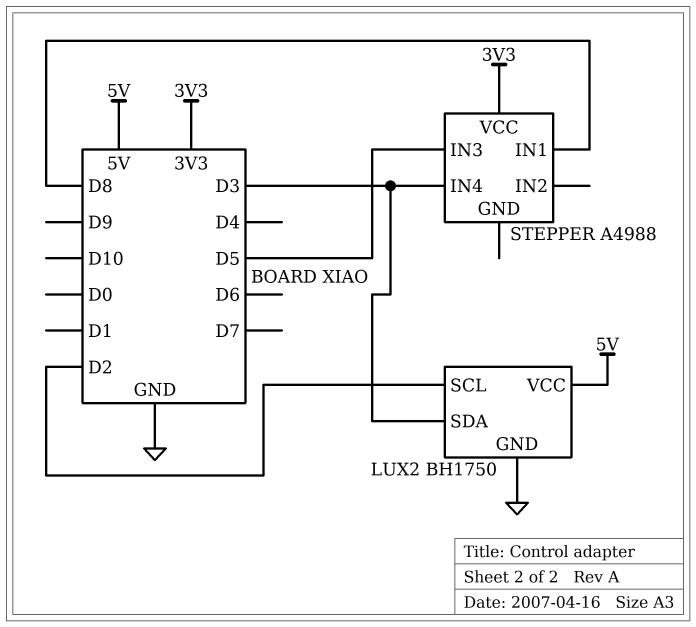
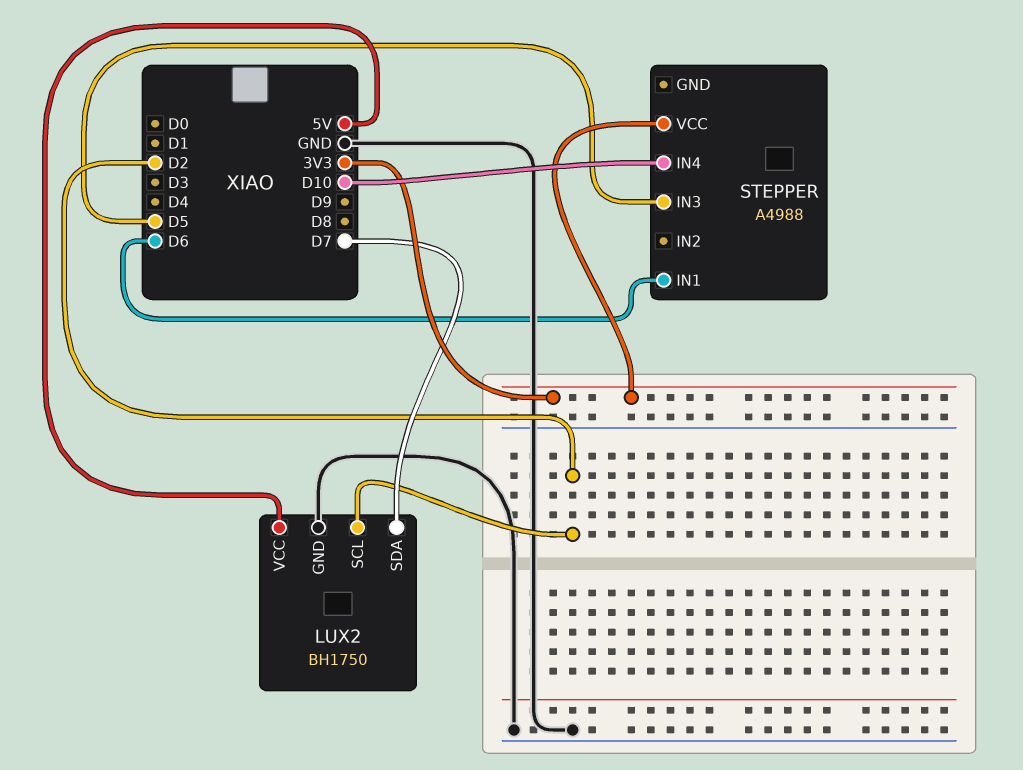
LUX2 pin SDA: D3 -> D7
STEPPER pin IN1: D8 -> D6
STEPPER pin IN4: D3 -> D10

